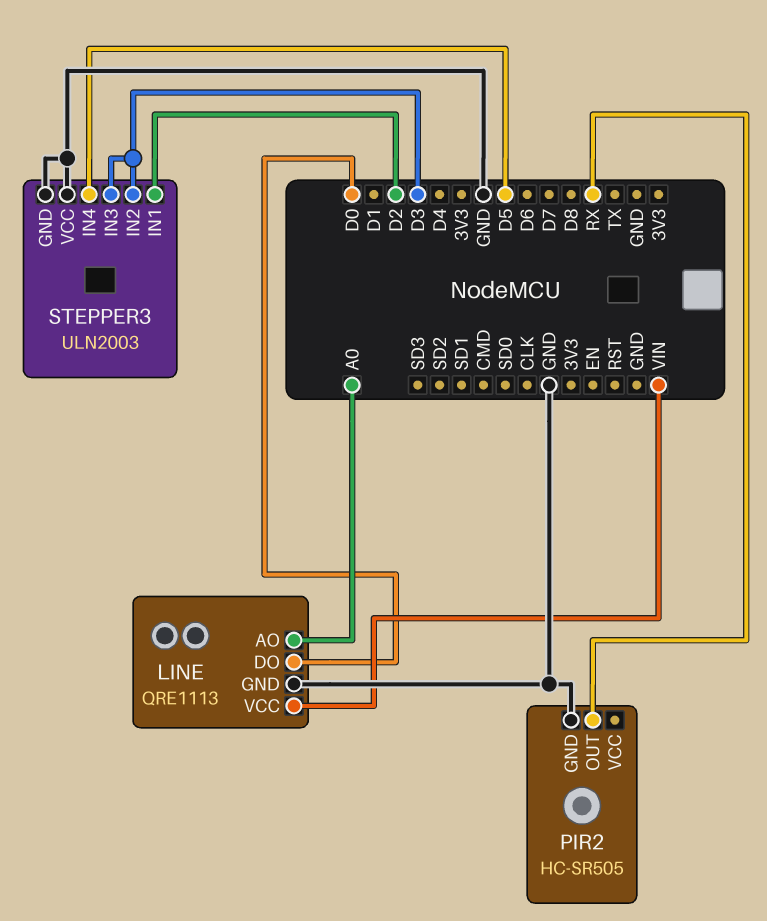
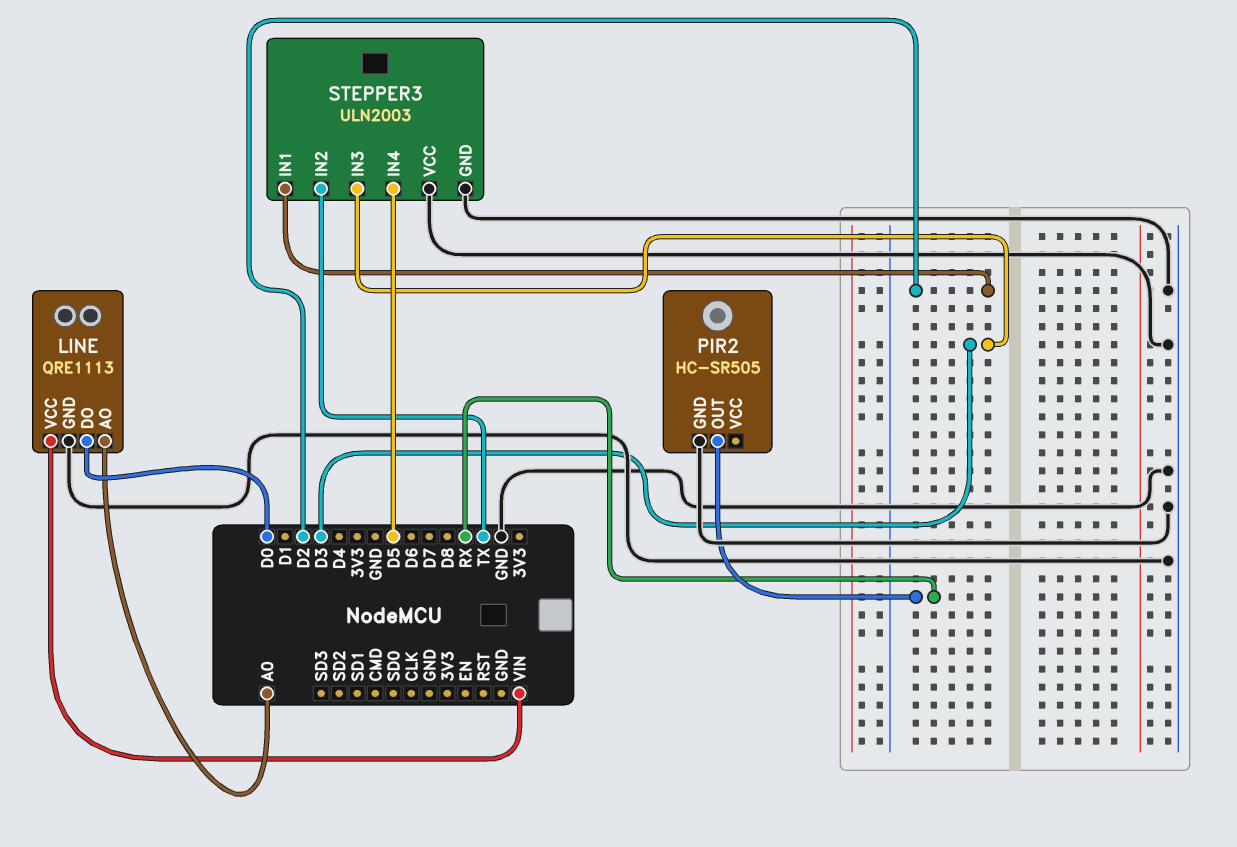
STEPPER3 pin IN2: D3 -> TX

